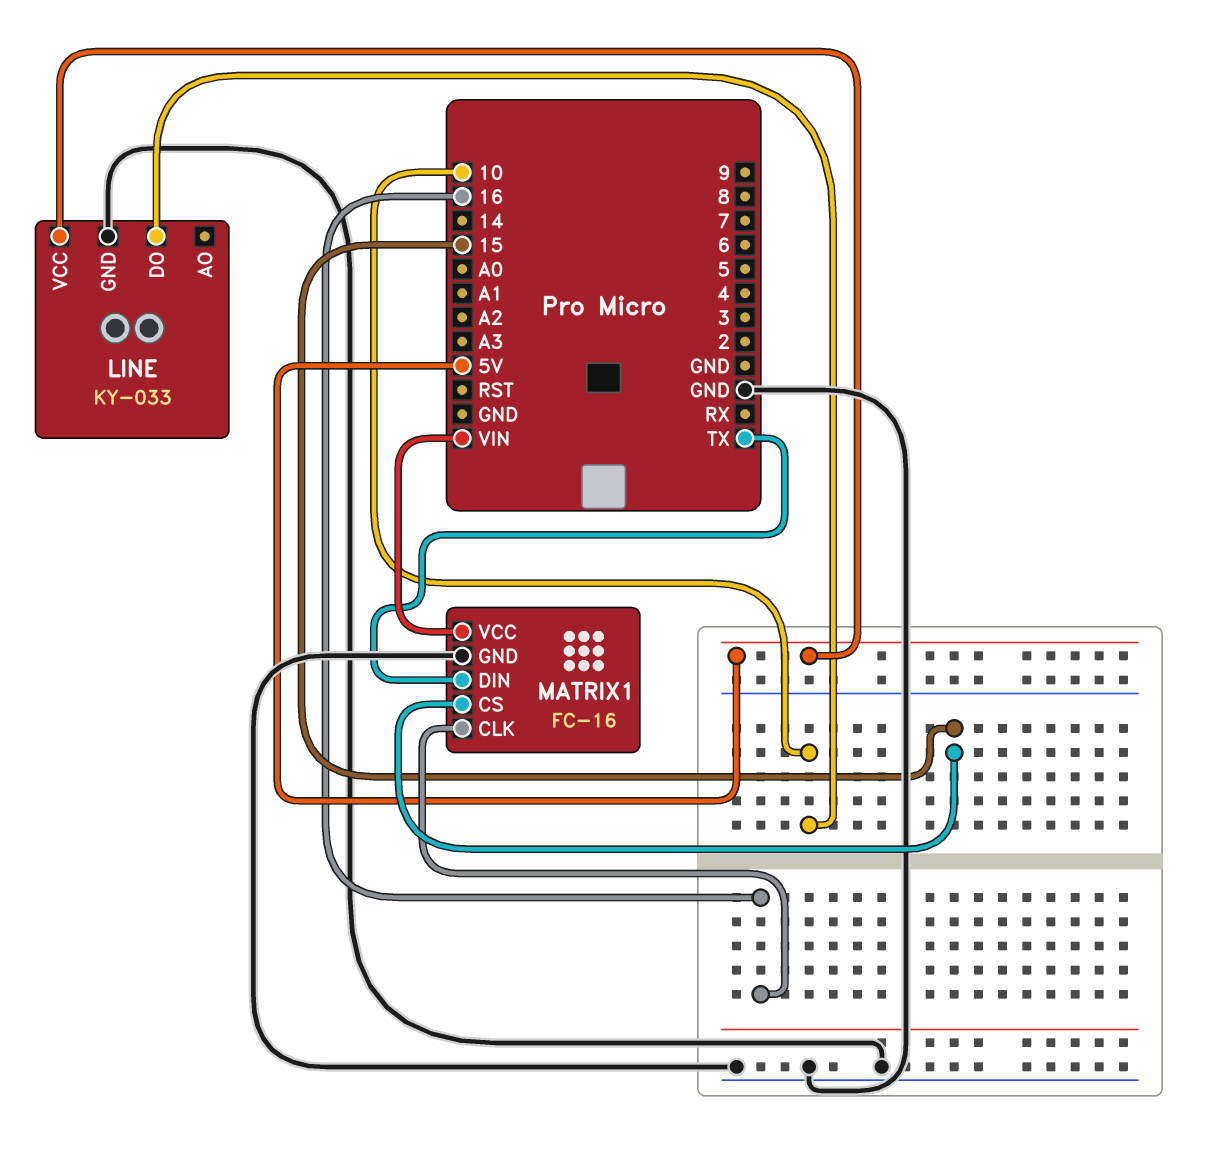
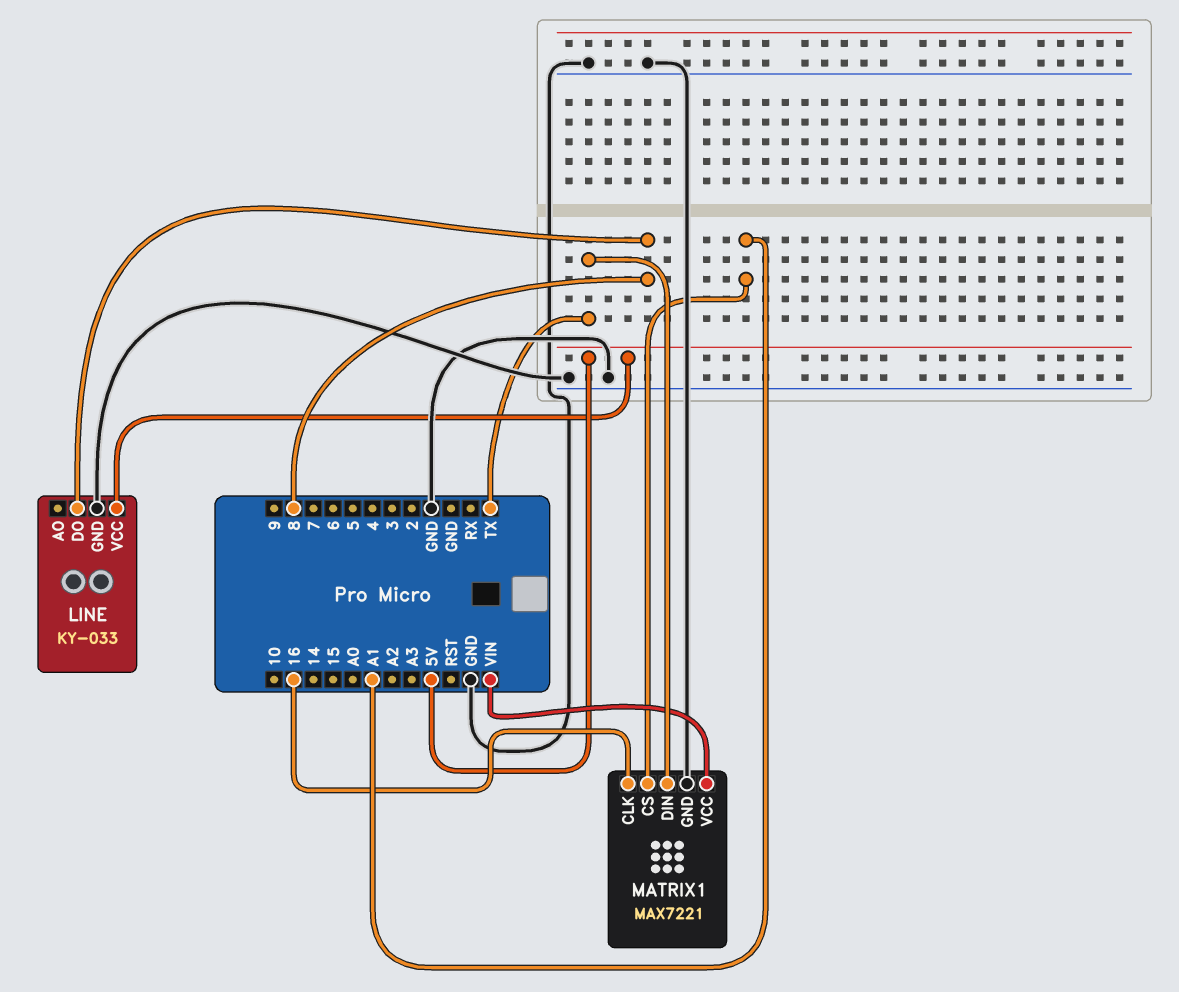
LINE pin DO: 10 -> 8
MATRIX1: FC-16 -> MAX7221
MATRIX1 pin CS: 15 -> A1

